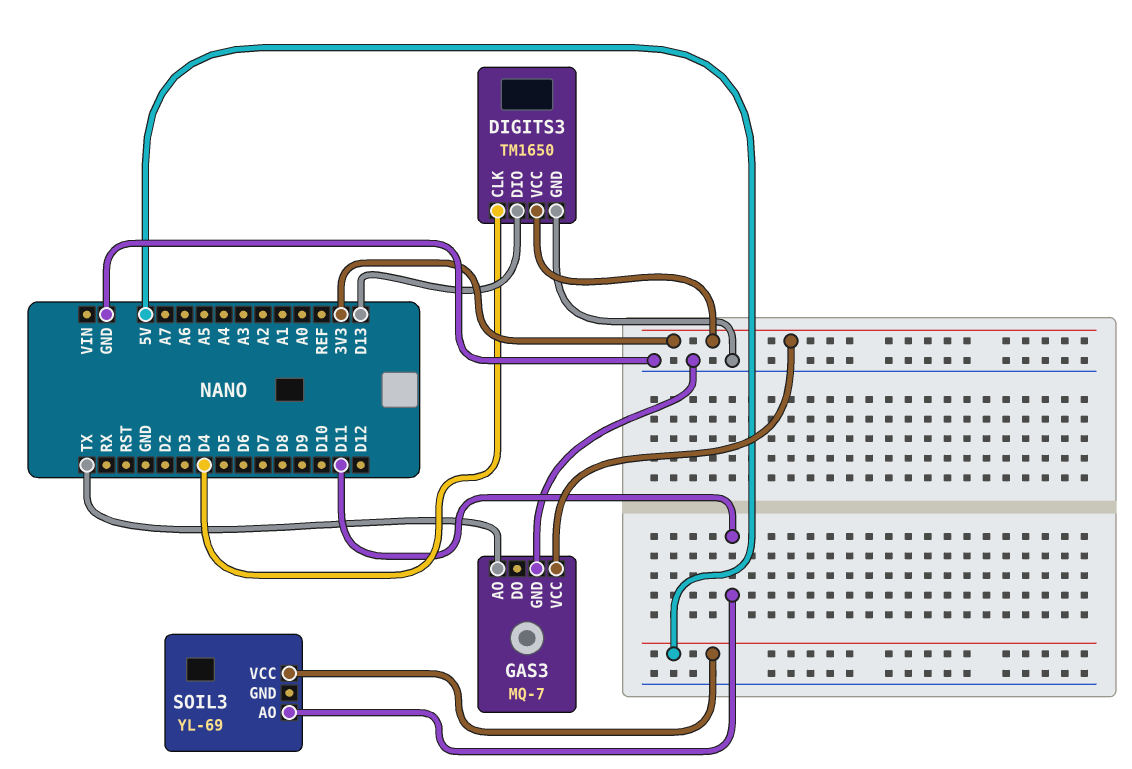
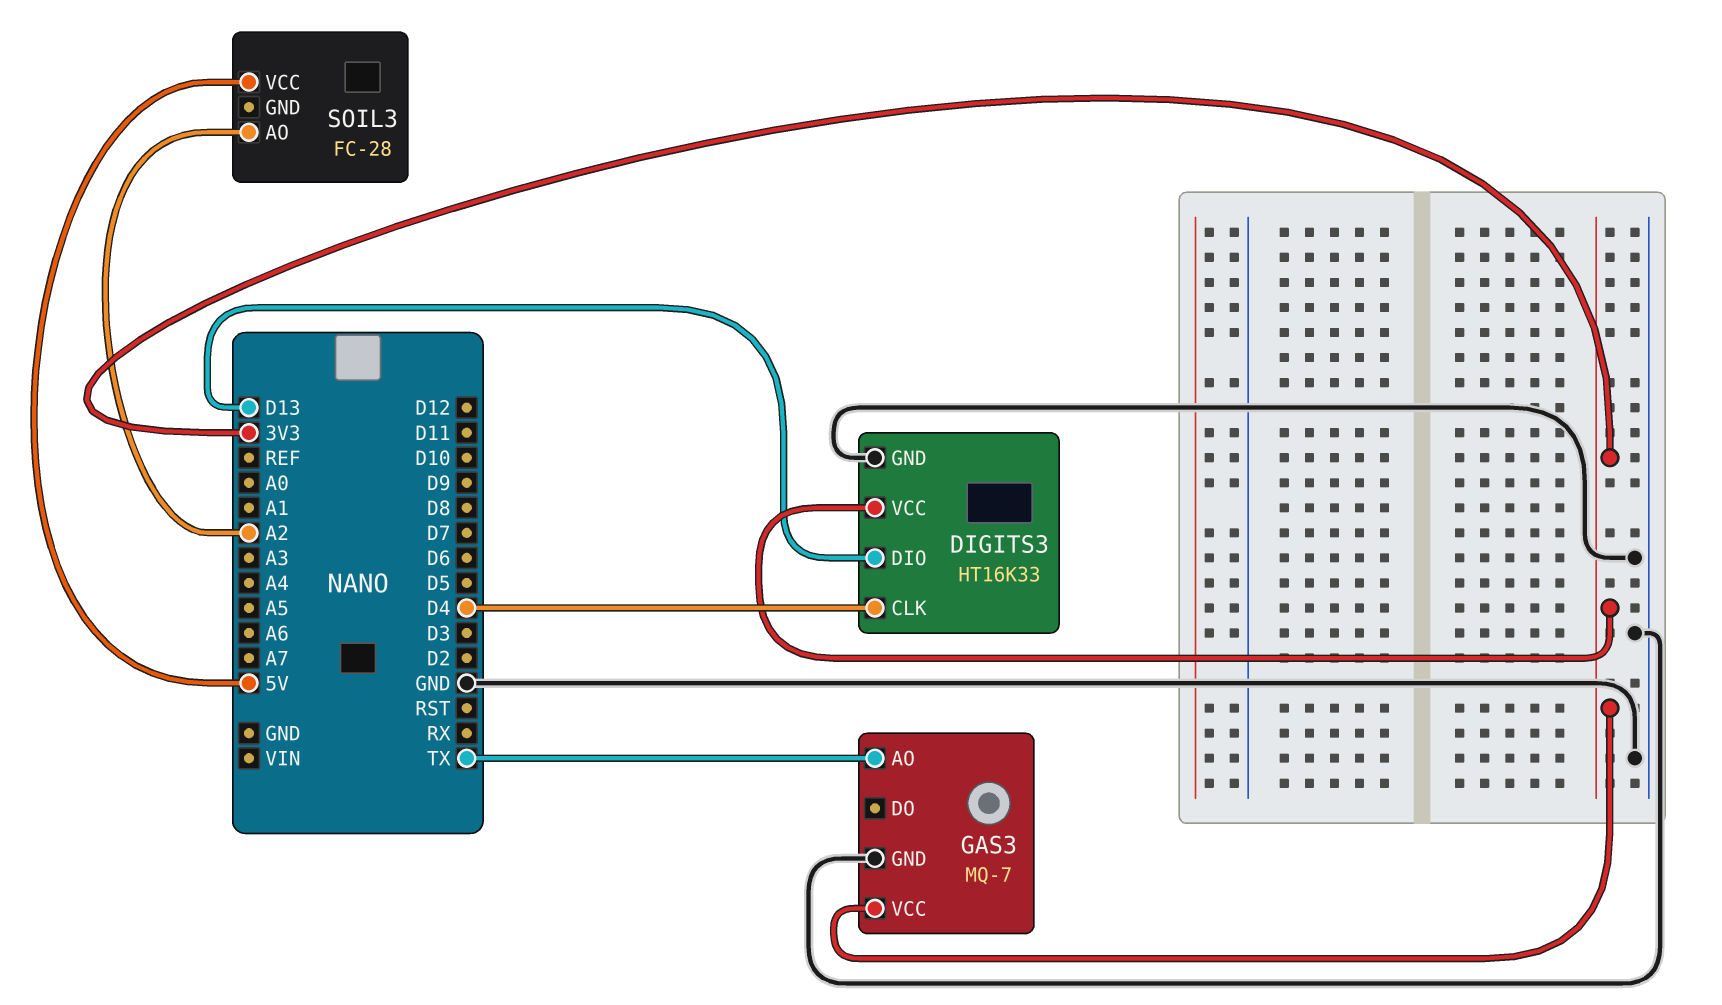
DIGITS3: TM1650 -> HT16K33
SOIL3: YL-69 -> FC-28
SOIL3 pin AO: D11 -> A2

